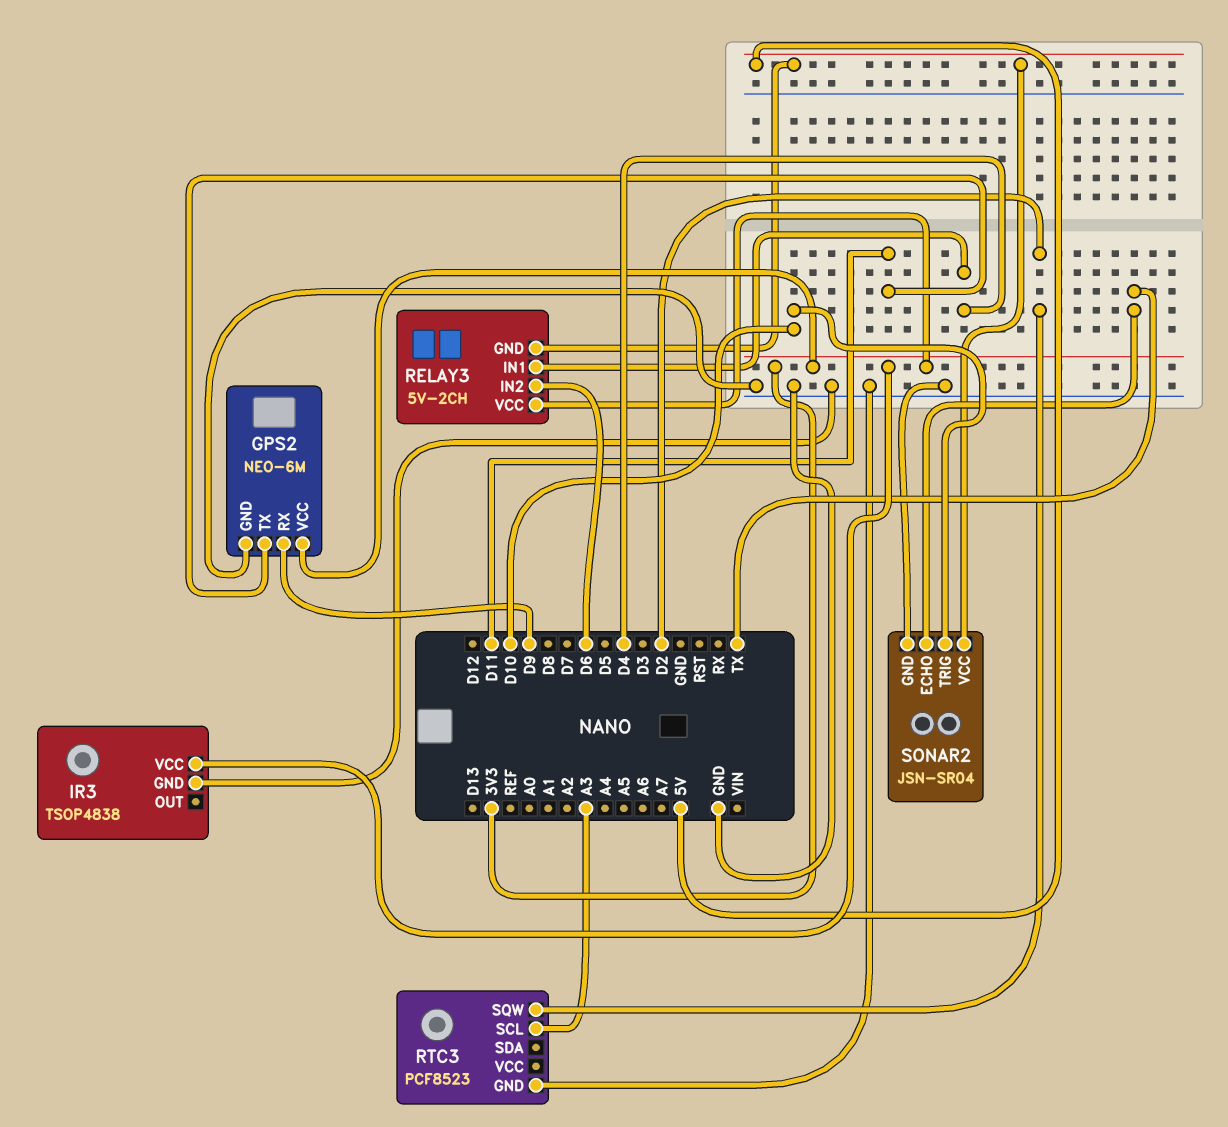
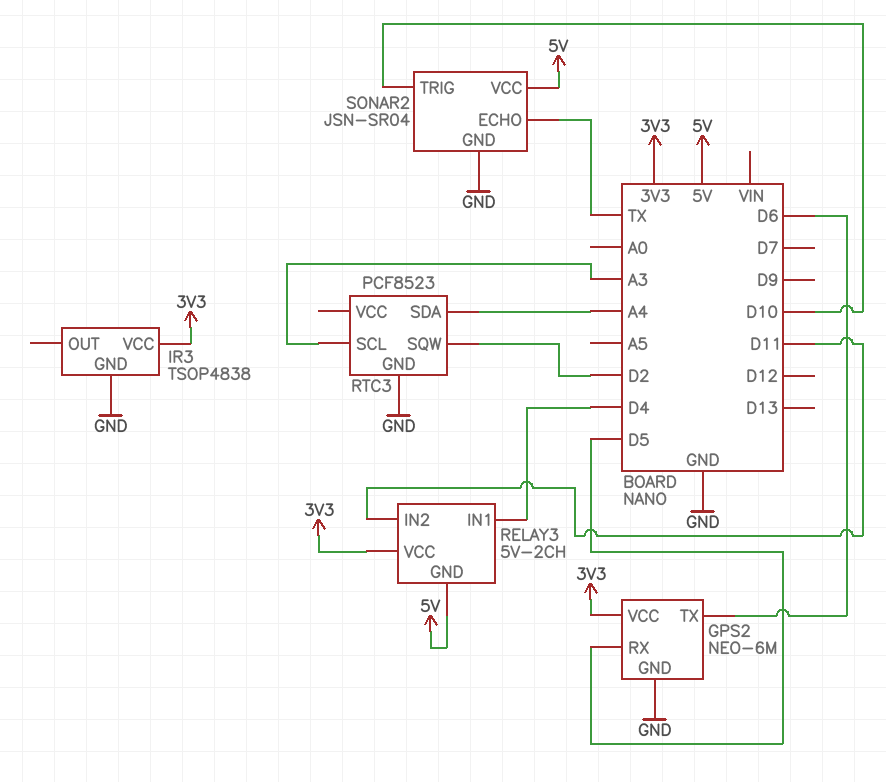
GPS2 pin RX: D9 -> D5
GPS2 pin TX: D11 -> D6
RELAY3 pin IN2: D6 -> D11
RTC3 pin SDA: none -> A4

